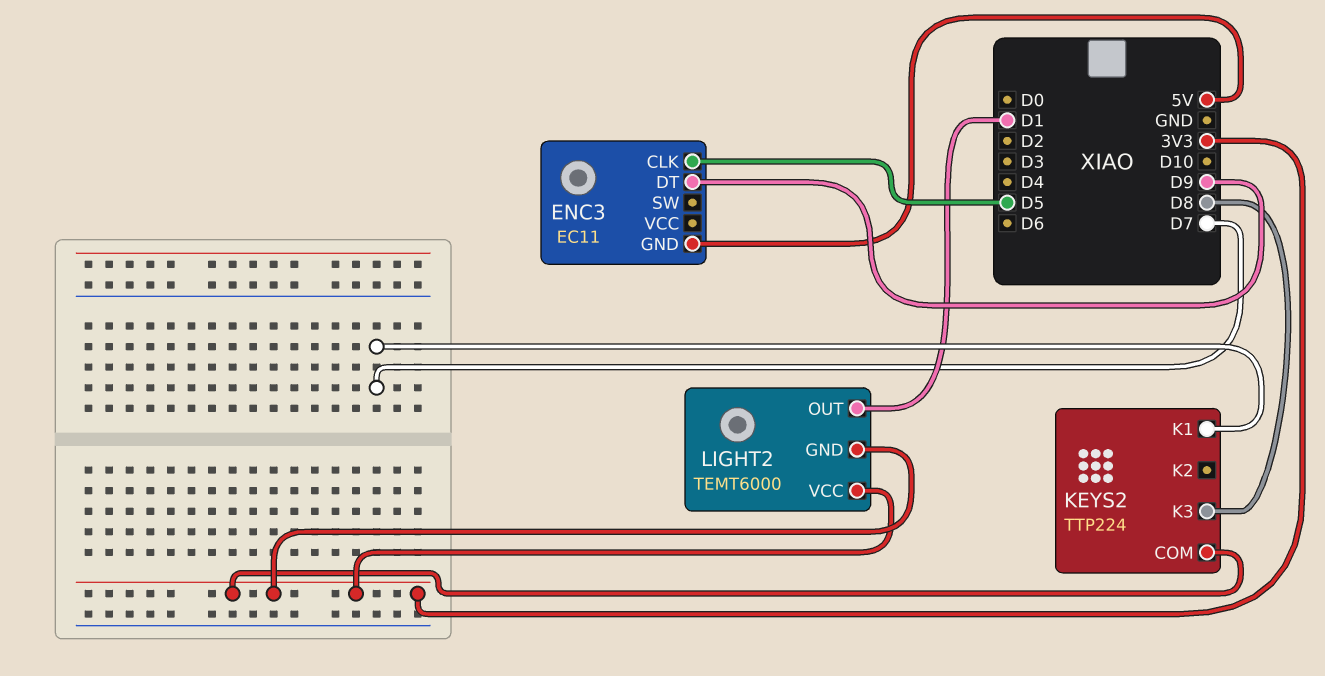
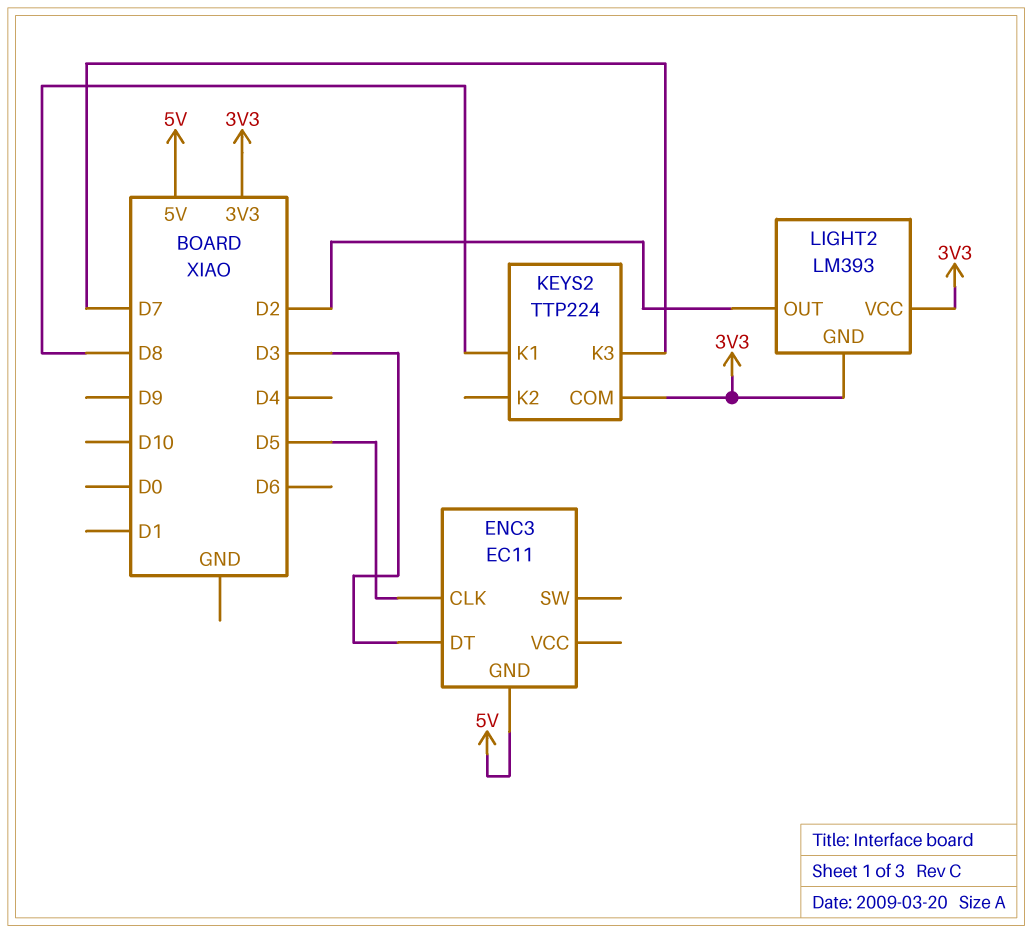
ENC3 pin DT: D9 -> D3
KEYS2 pin K1: D7 -> D8
KEYS2 pin K3: D8 -> D7
LIGHT2: TEMT6000 -> LM393
LIGHT2 pin OUT: D1 -> D2

